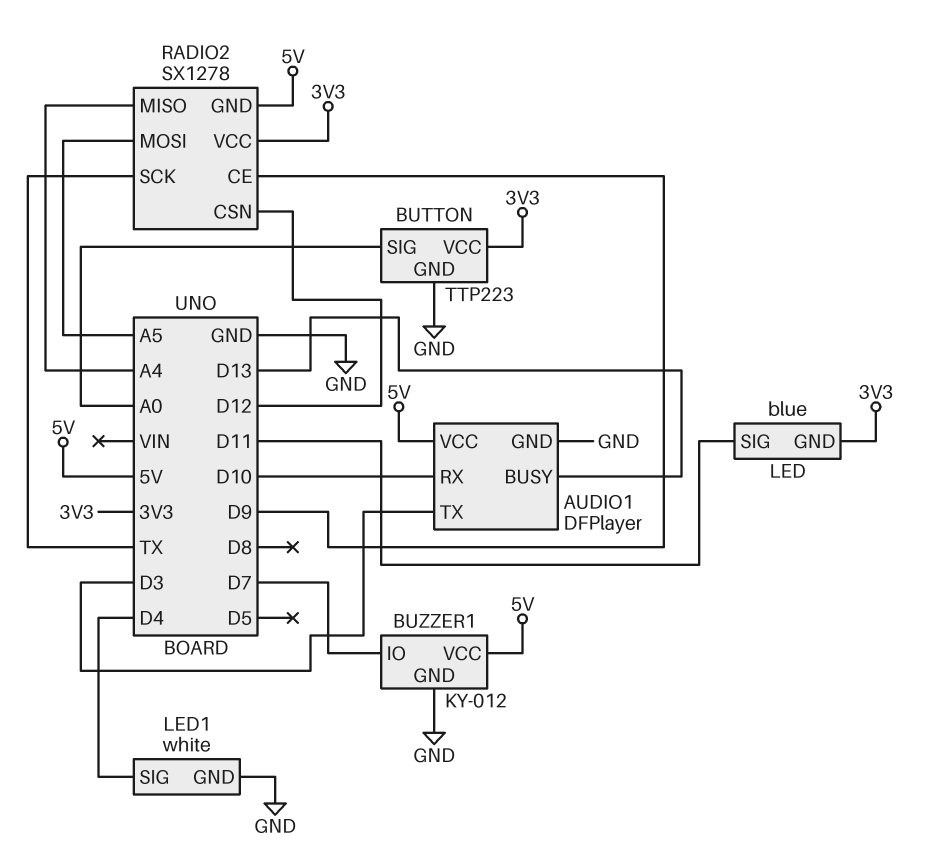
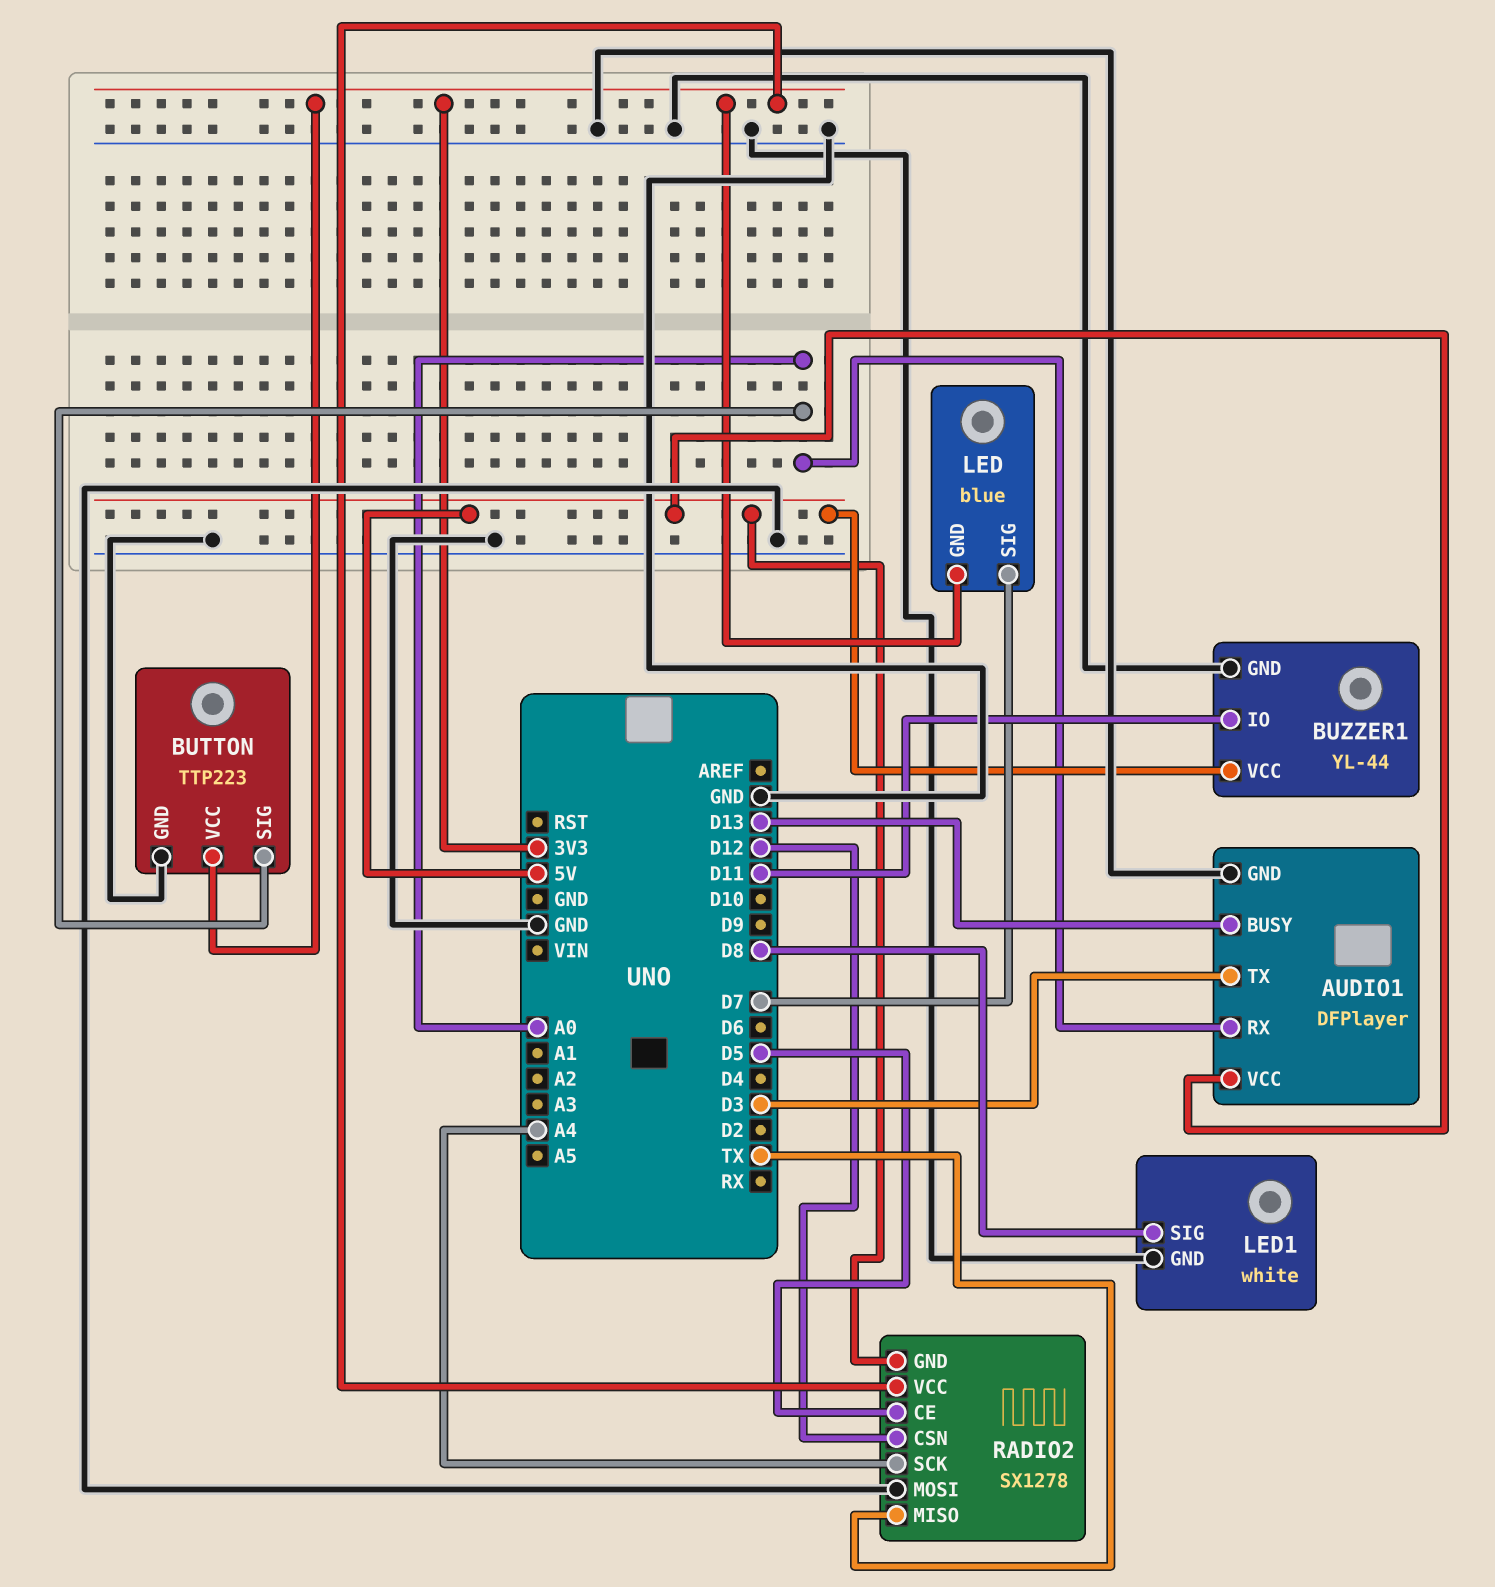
AUDIO1 pin RX: D10 -> A0
BUZZER1: KY-012 -> YL-44
BUZZER1 pin IO: D7 -> D11
LED pin SIG: D11 -> D7
LED1 pin SIG: D4 -> D8
RADIO2 pin CE: D9 -> D5
RADIO2 pin MISO: A4 -> TX
RADIO2 pin MOSI: A5 -> GND
RADIO2 pin SCK: TX -> A4

